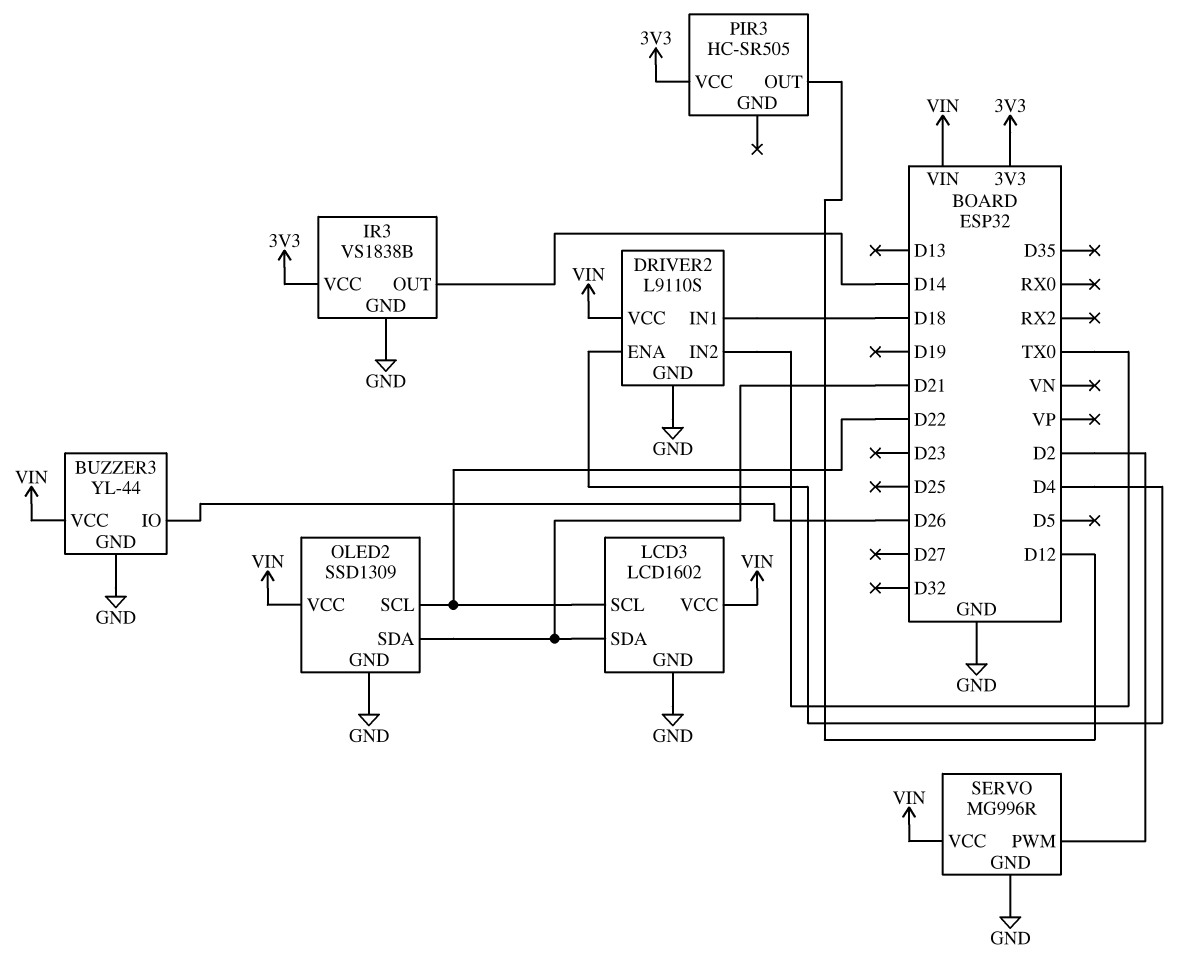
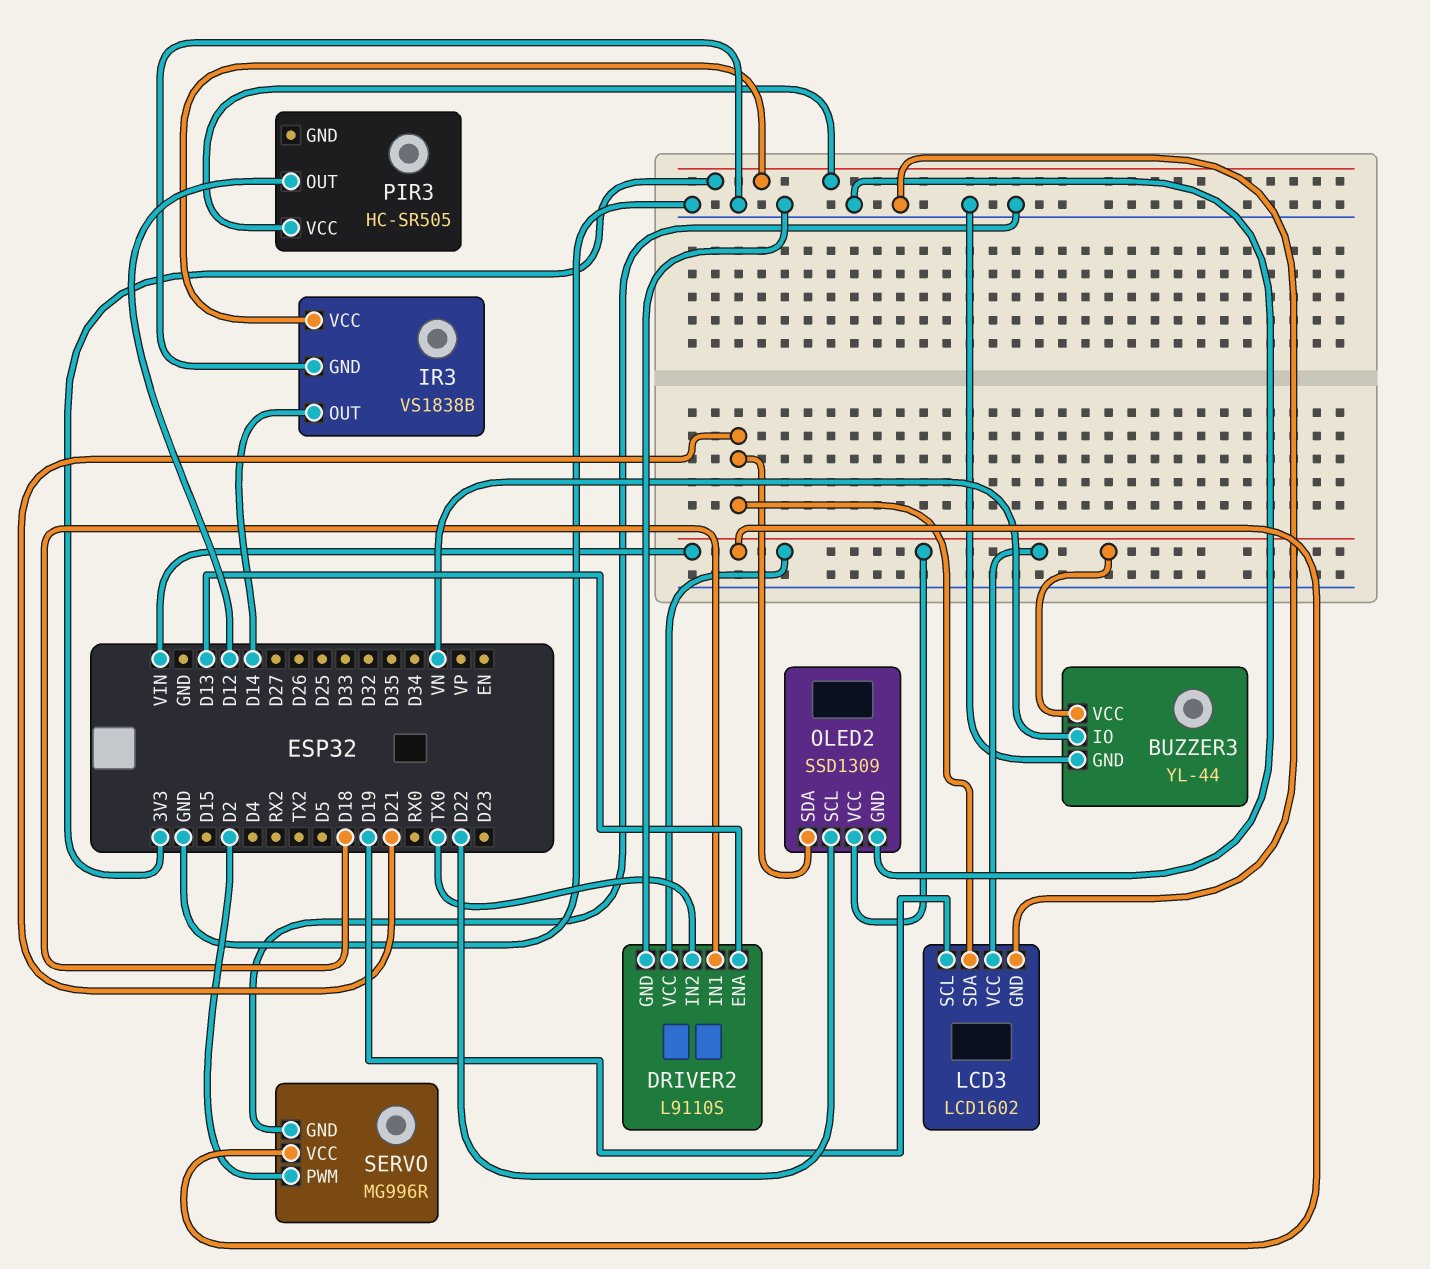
BUZZER3 pin IO: D26 -> VN
DRIVER2 pin ENA: D4 -> D13
LCD3 pin SCL: D22 -> D19

